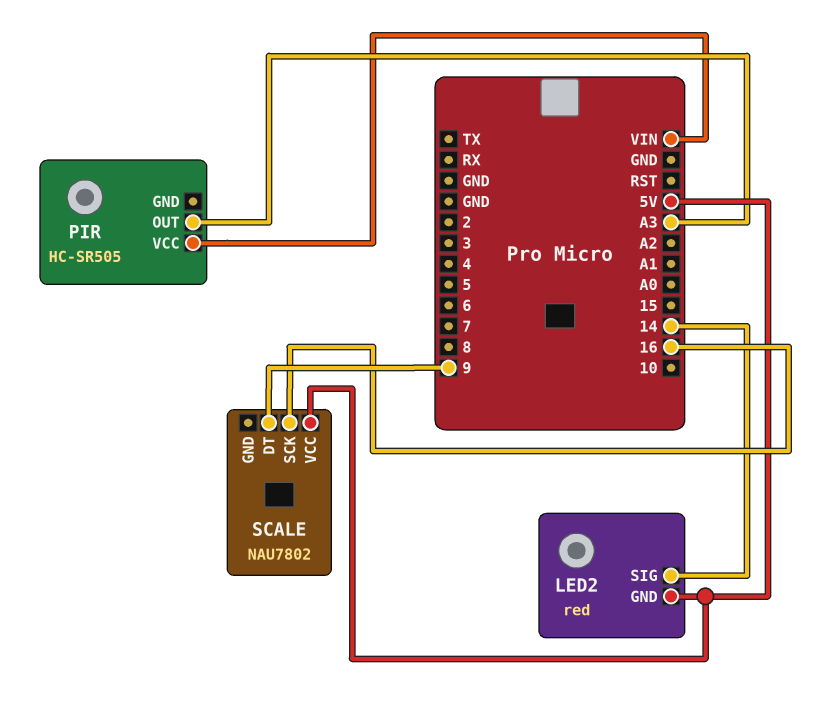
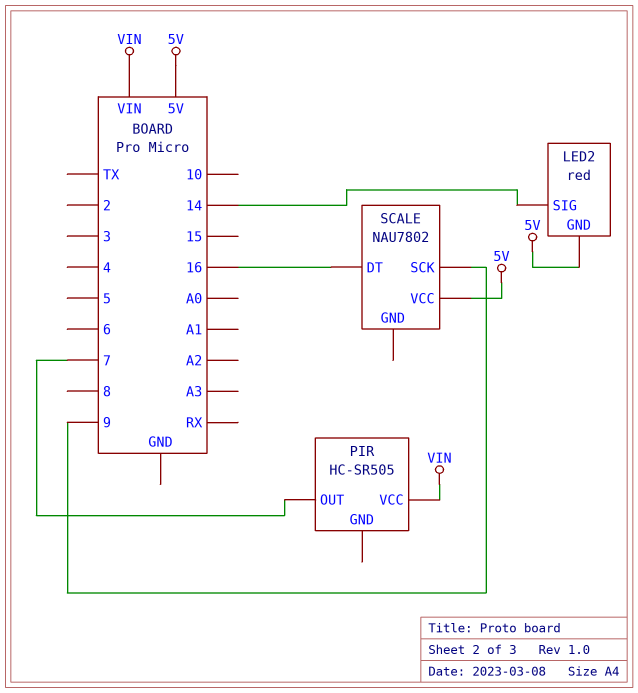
PIR pin OUT: A3 -> 7
SCALE pin DT: 9 -> 16
SCALE pin SCK: 16 -> 9

